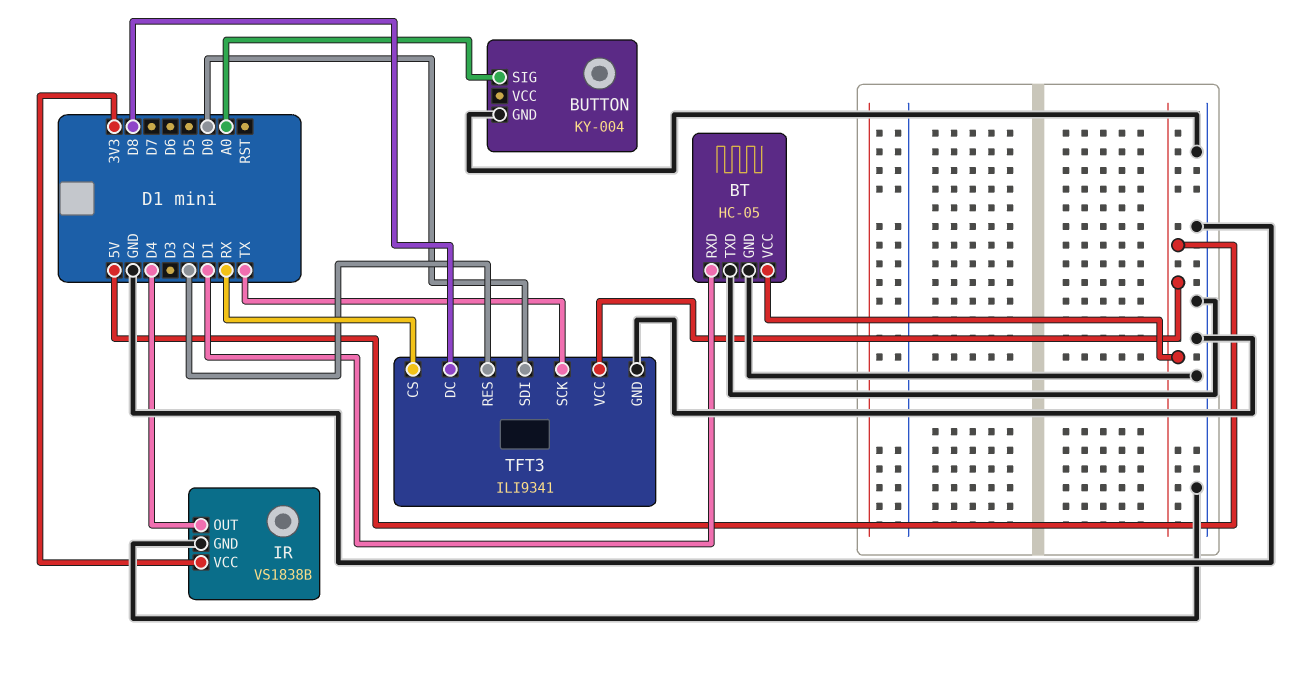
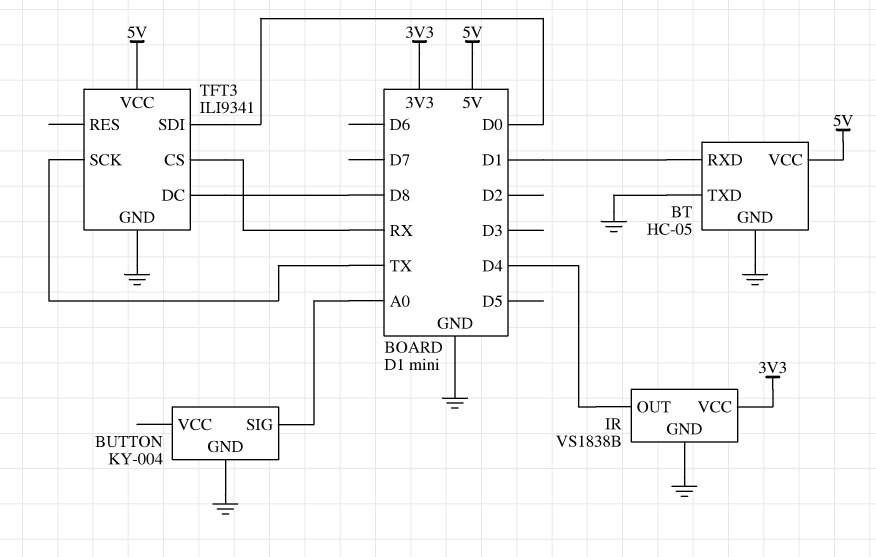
TFT3 pin RES: D2 -> none

